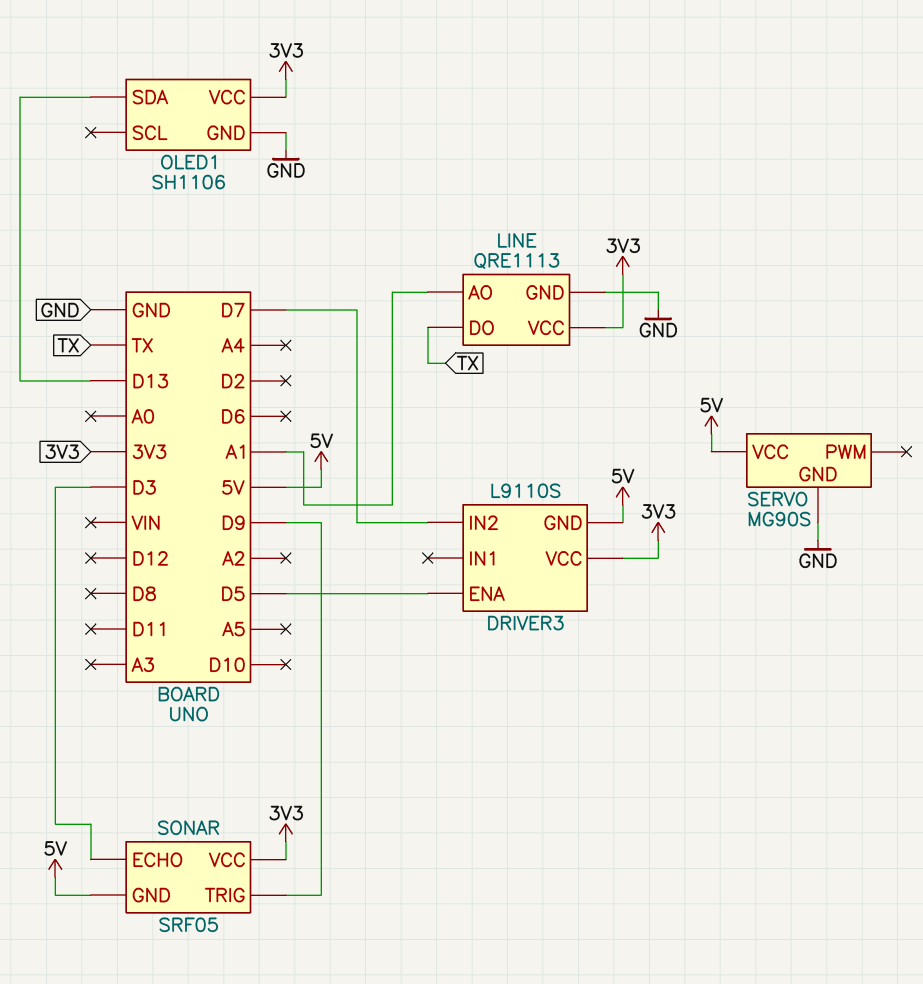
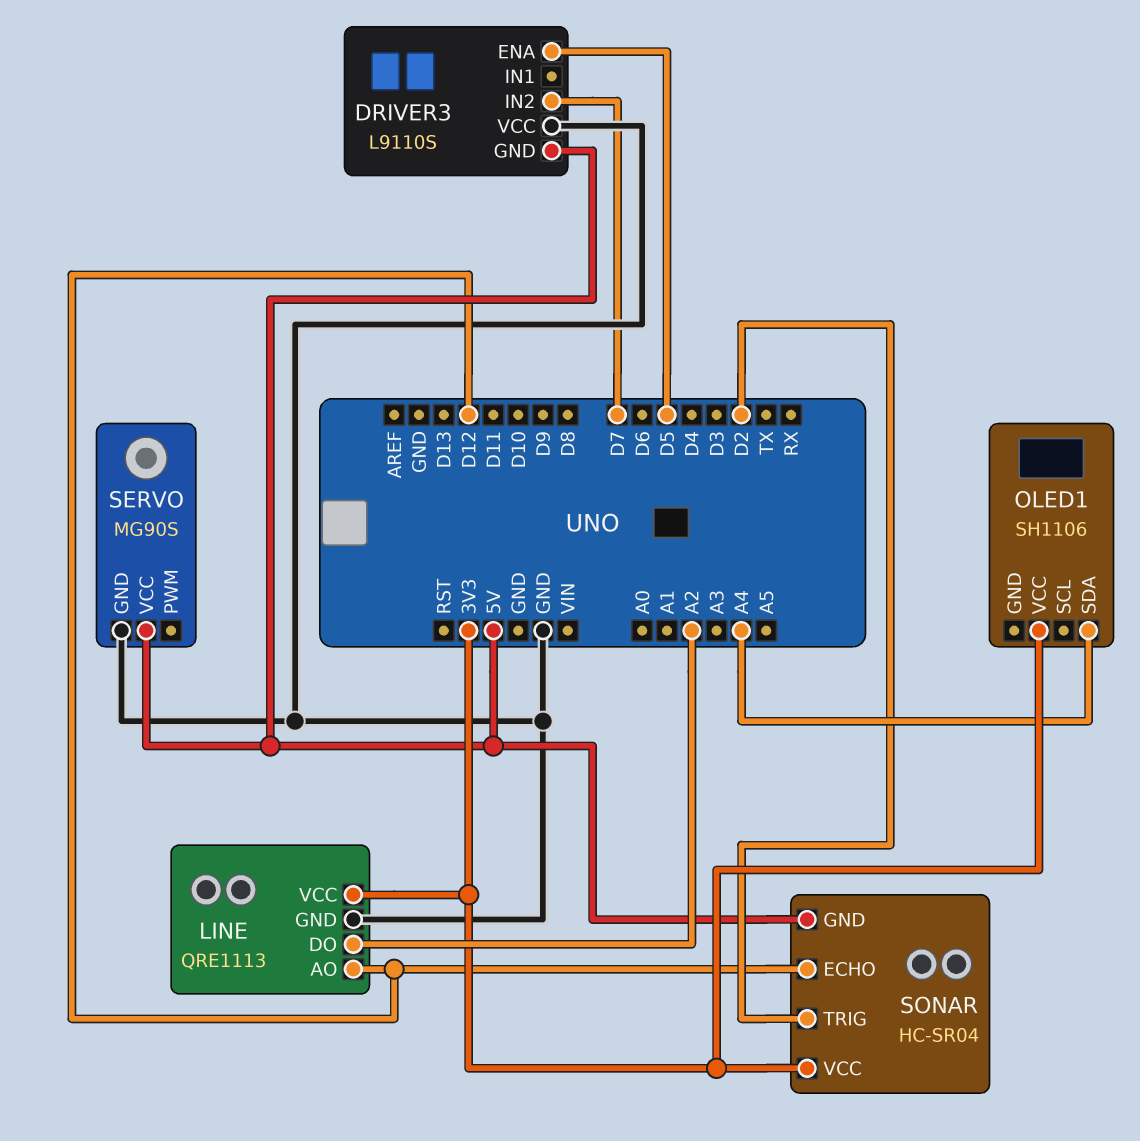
DRIVER3 pin VCC: 3V3 -> GND
LINE pin AO: A1 -> D12
LINE pin DO: TX -> A2
OLED1 pin GND: GND -> none
OLED1 pin SDA: D13 -> A4
SONAR: SRF05 -> HC-SR04
SONAR pin ECHO: D3 -> D12
SONAR pin TRIG: D9 -> D2

